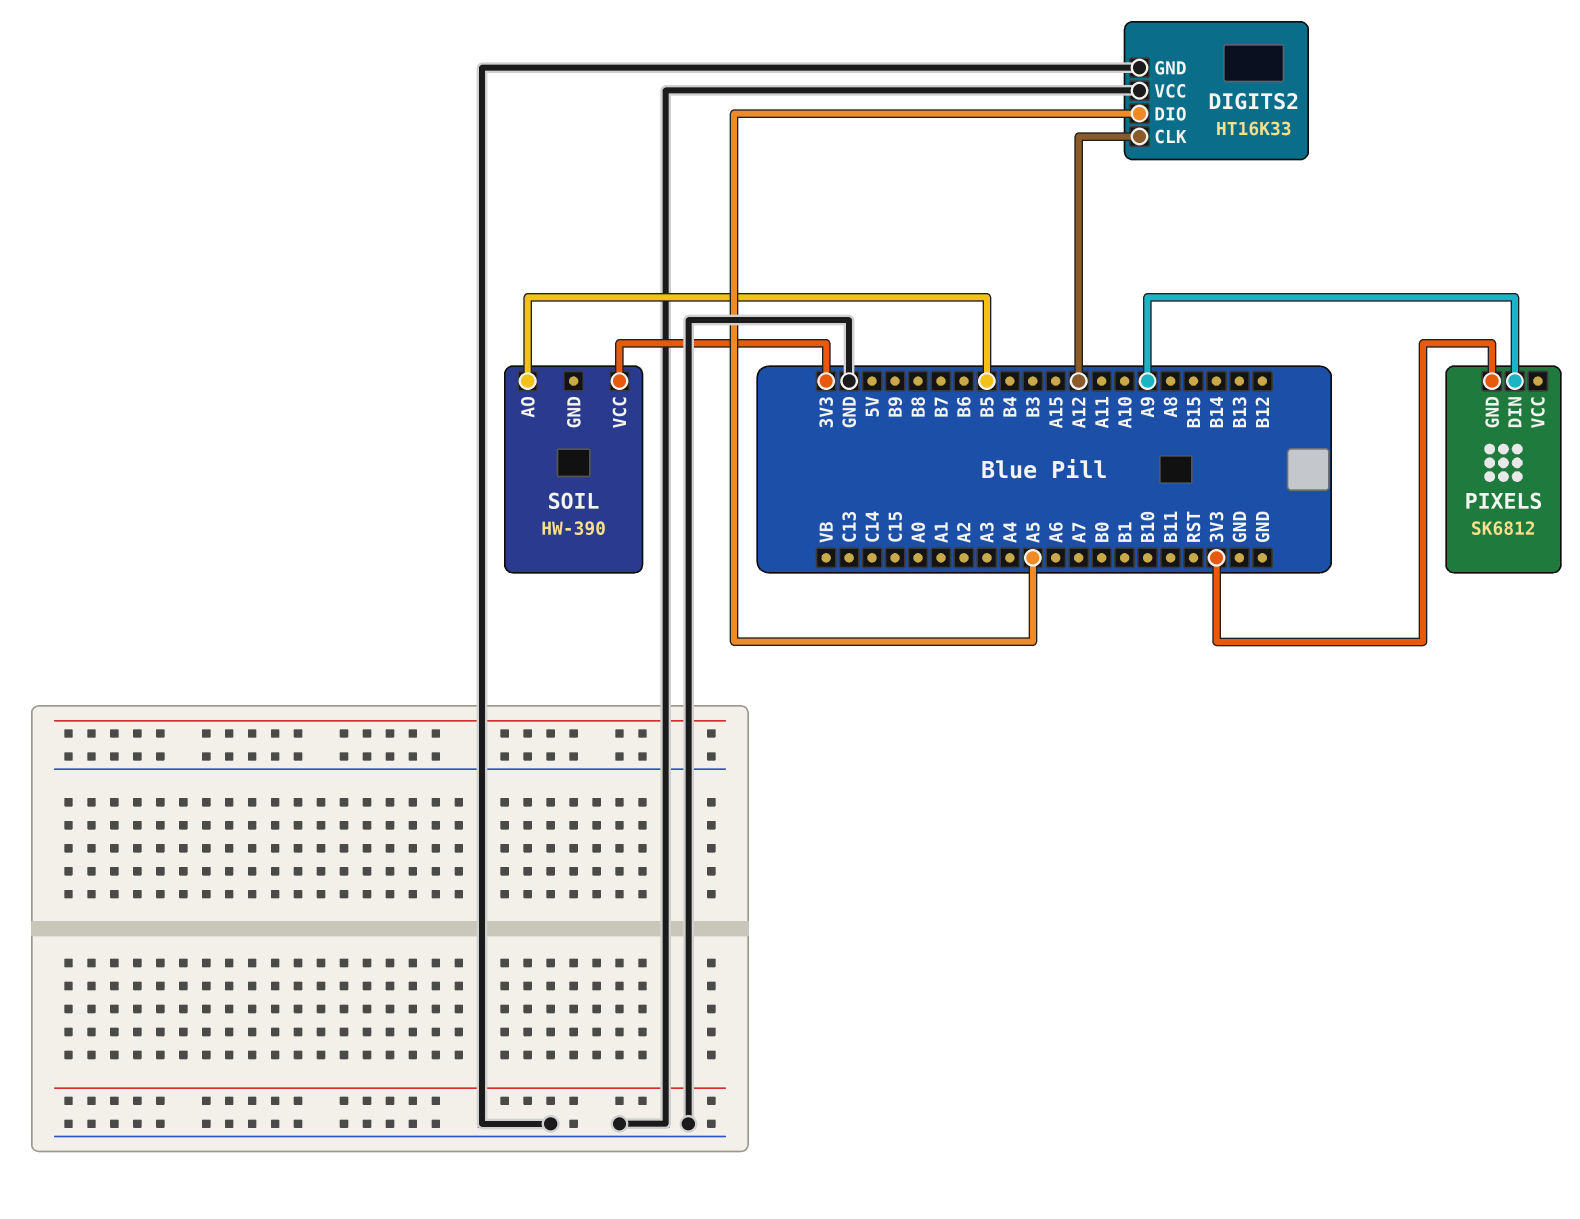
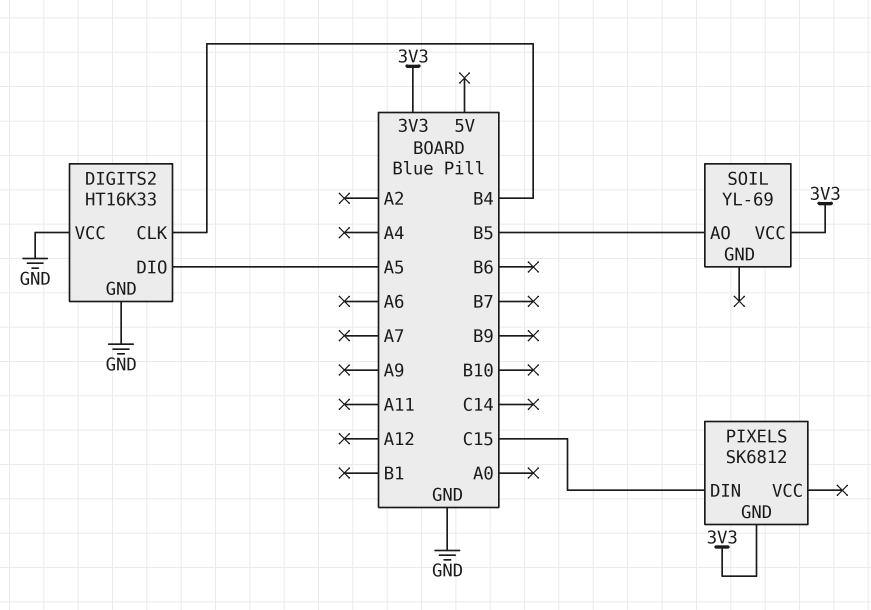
DIGITS2 pin CLK: A12 -> B4
PIXELS pin DIN: A9 -> C15
SOIL: HW-390 -> YL-69

